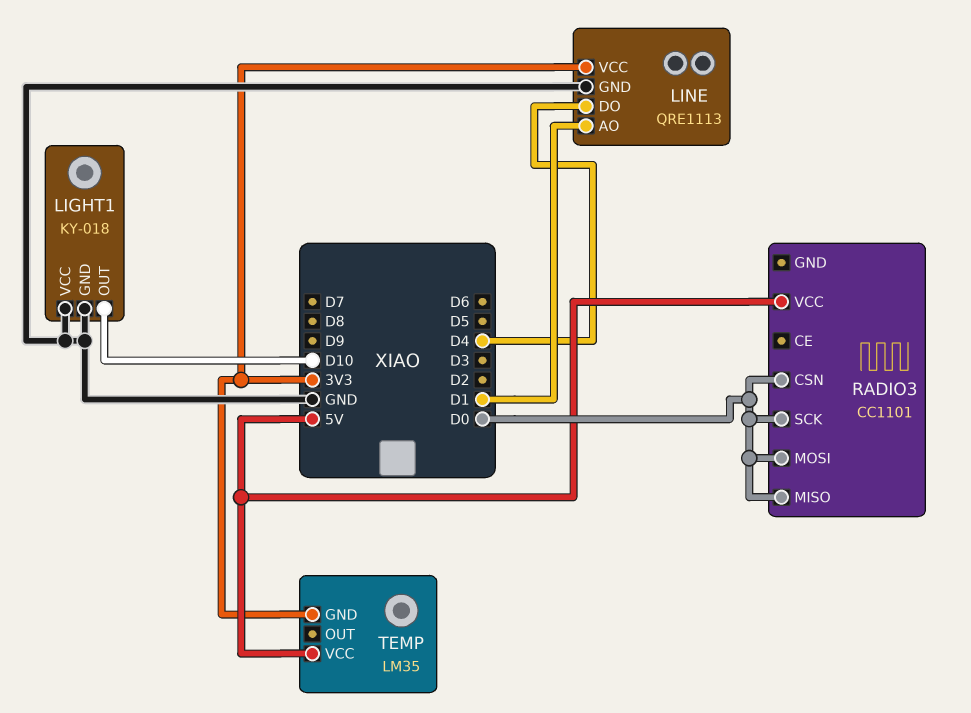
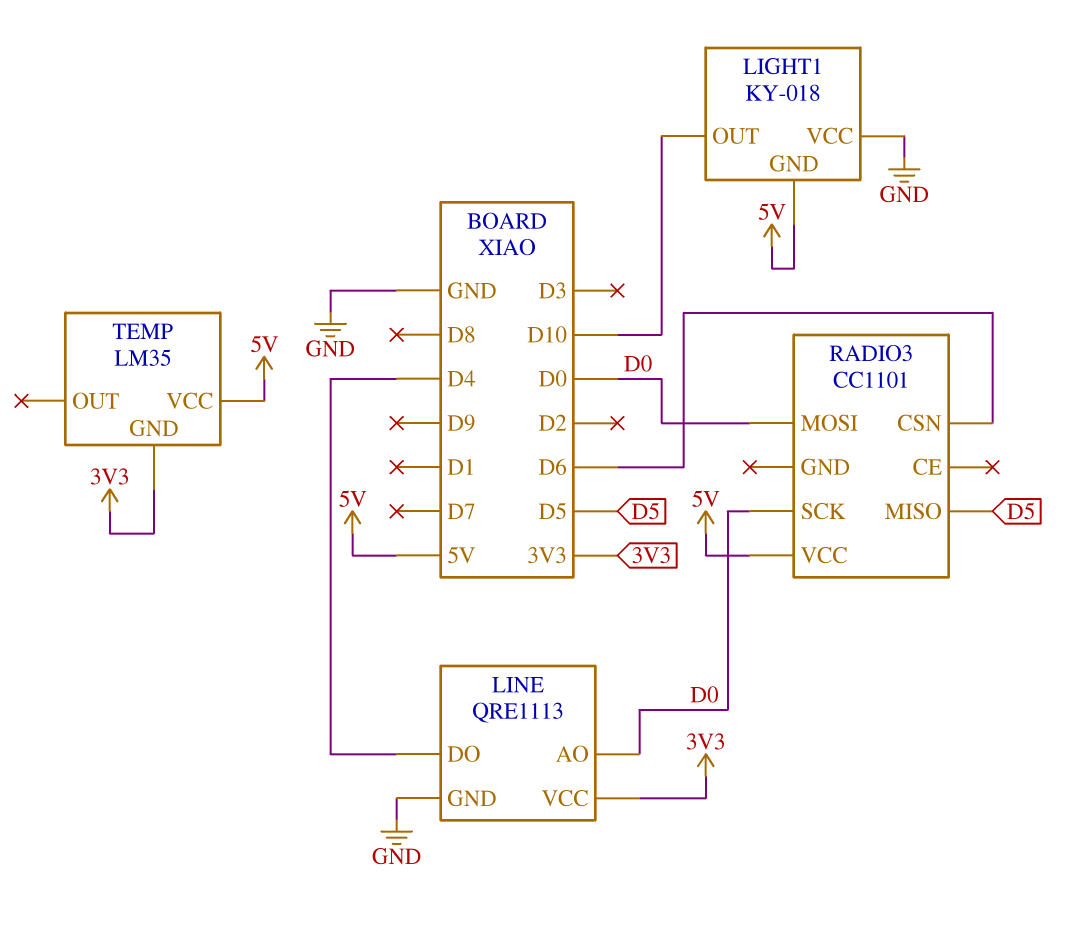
LIGHT1 pin GND: GND -> 5V
LINE pin AO: D1 -> D0
RADIO3 pin CSN: D0 -> D6
RADIO3 pin MISO: D0 -> D5

